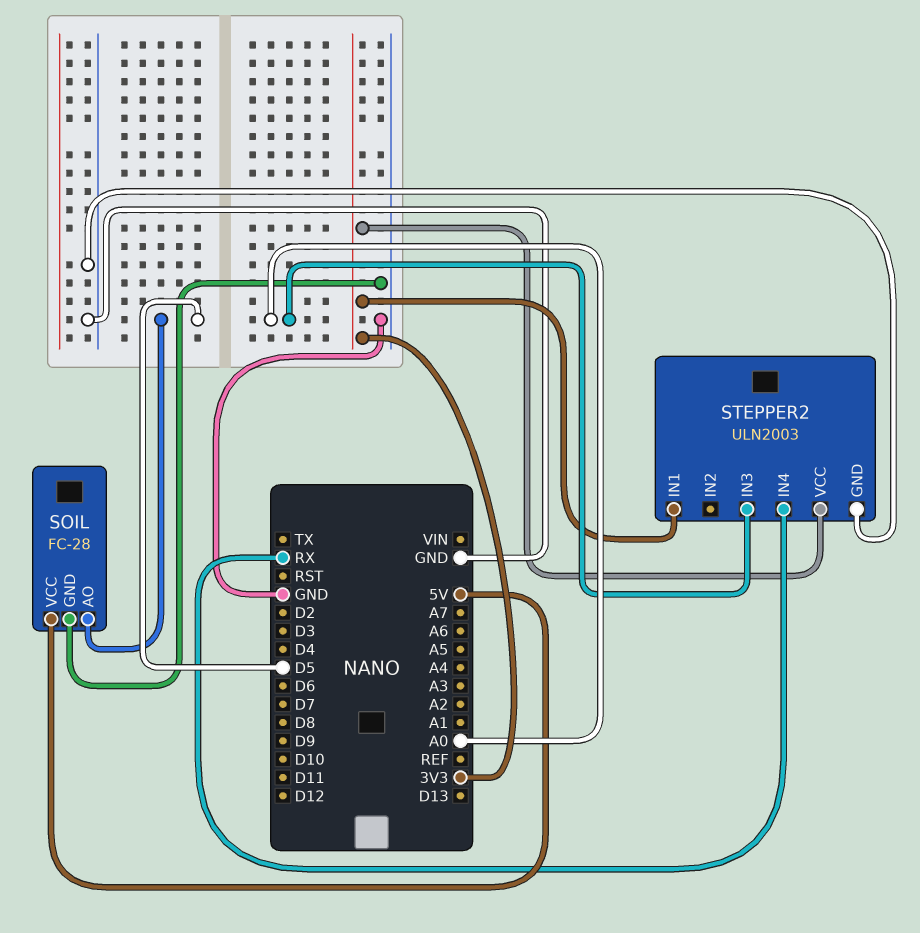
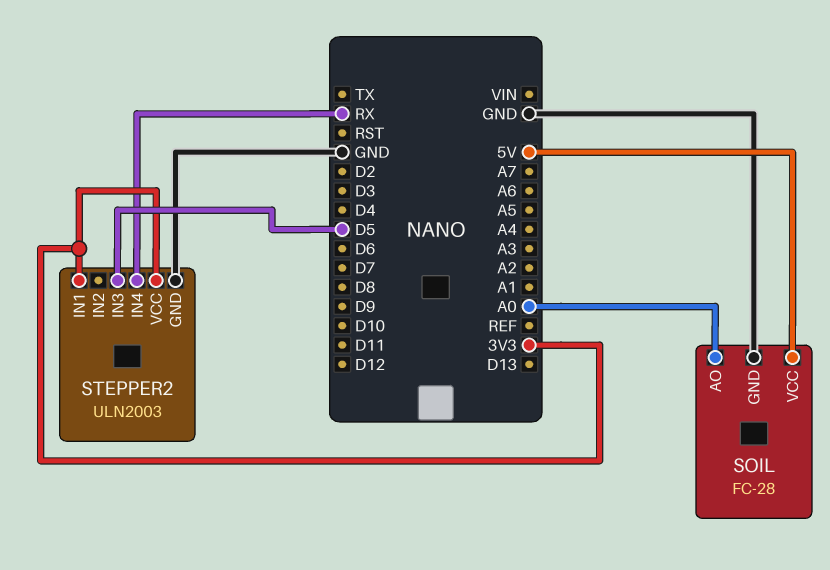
SOIL pin AO: D5 -> A0
STEPPER2 pin IN3: A0 -> D5

